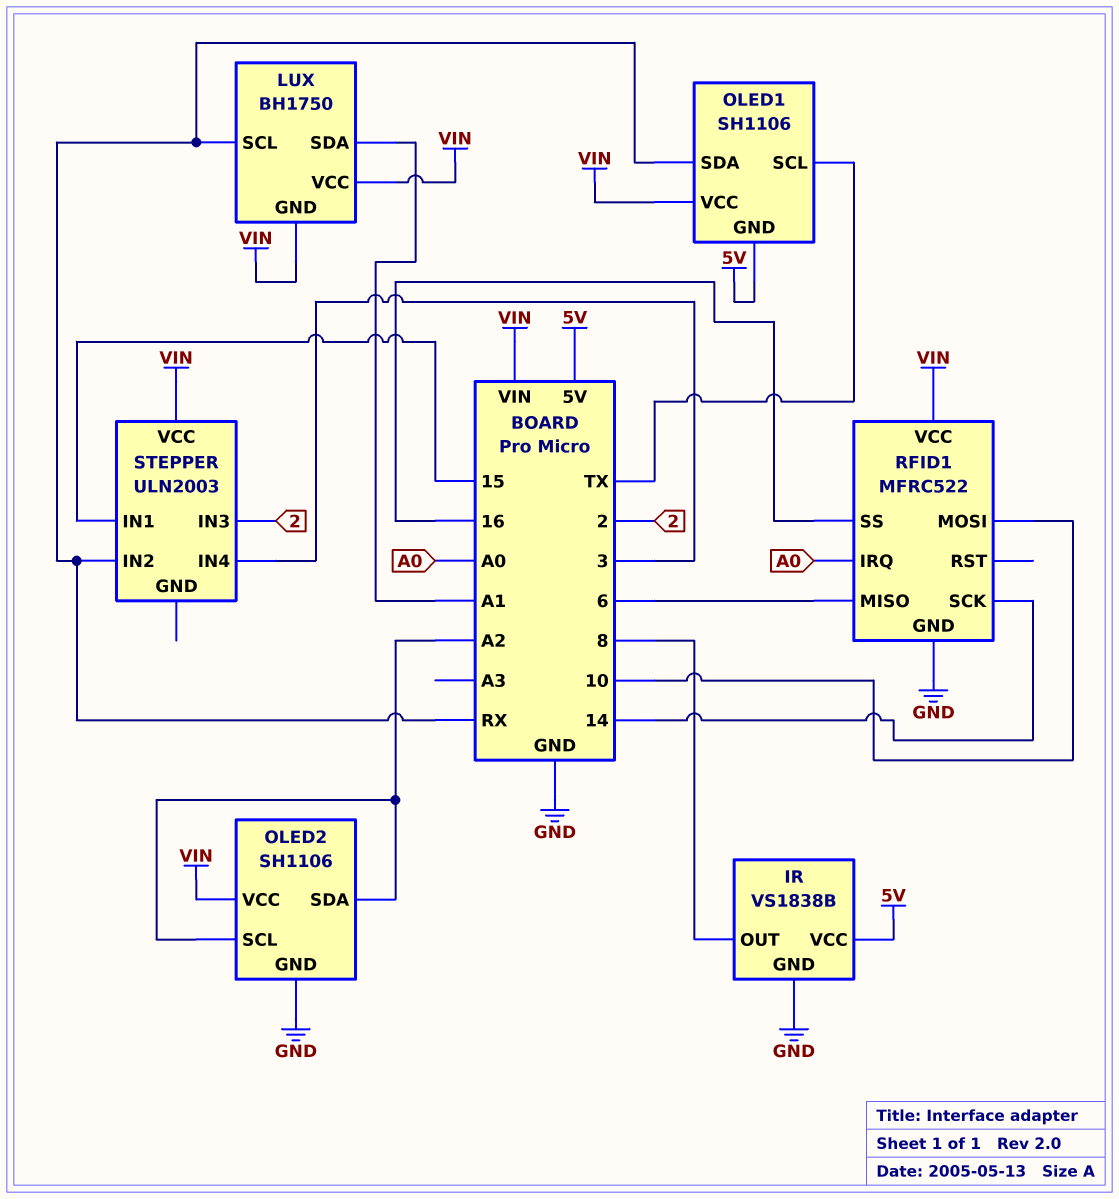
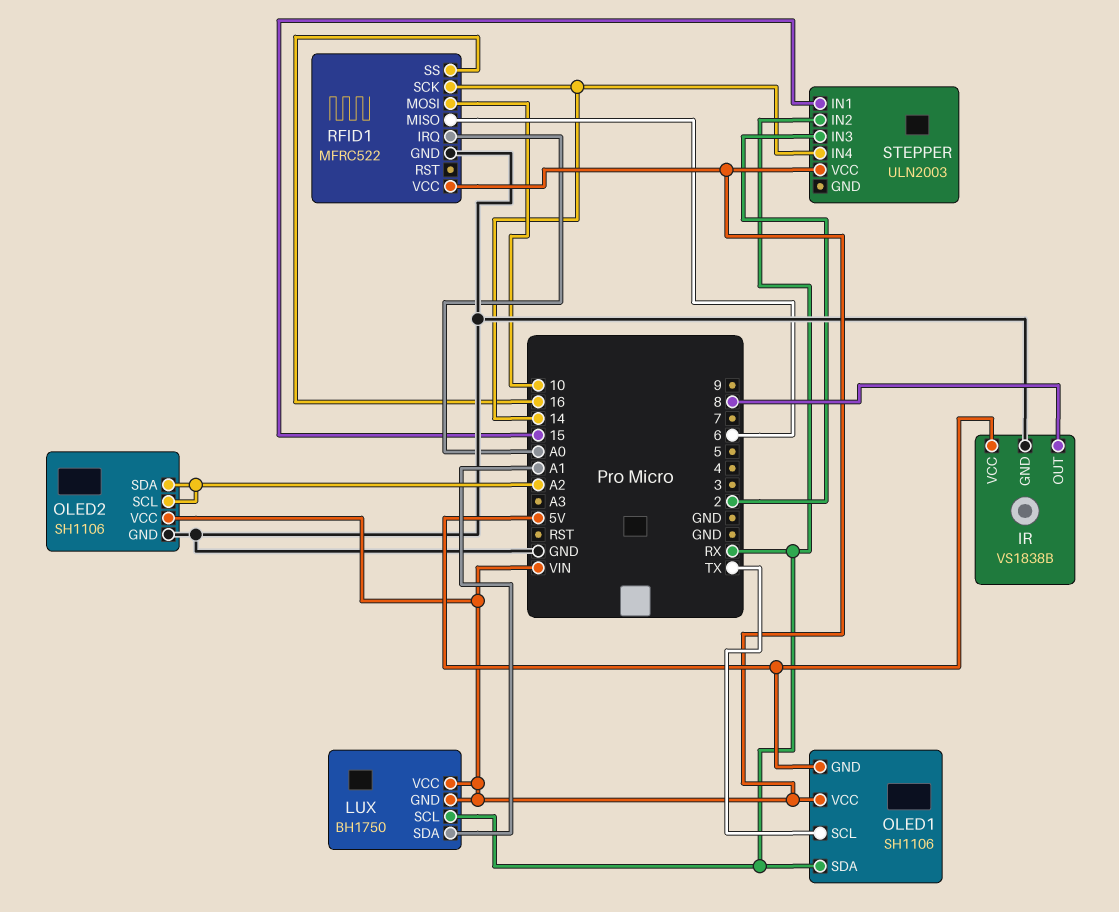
STEPPER pin IN4: 3 -> 14

